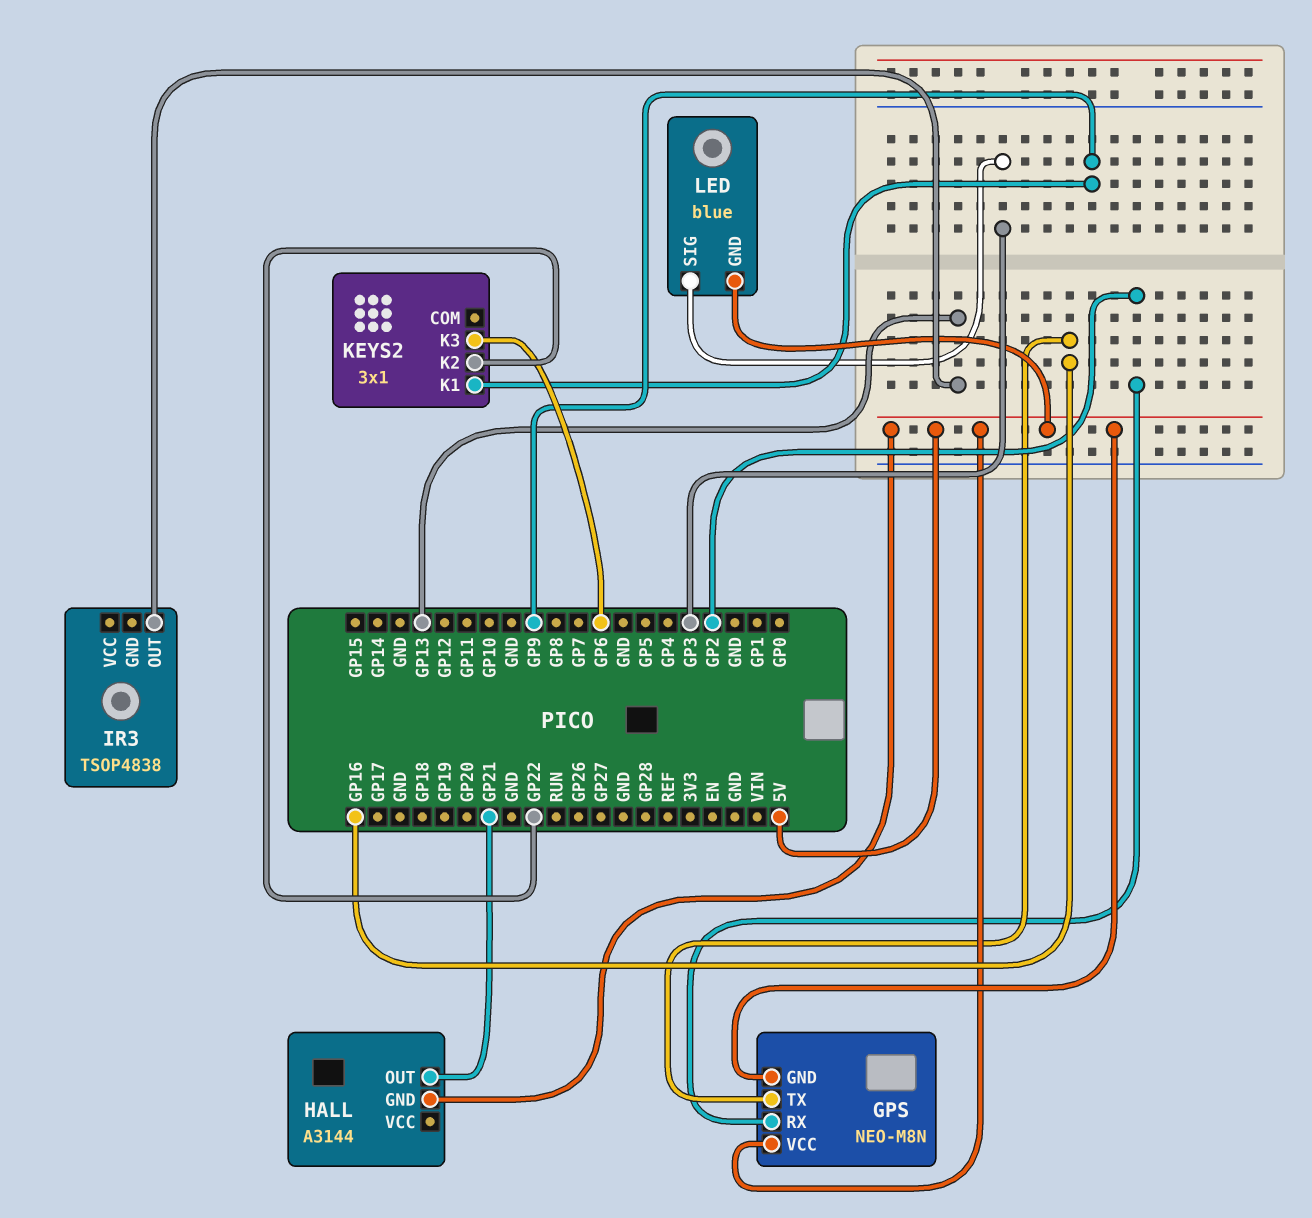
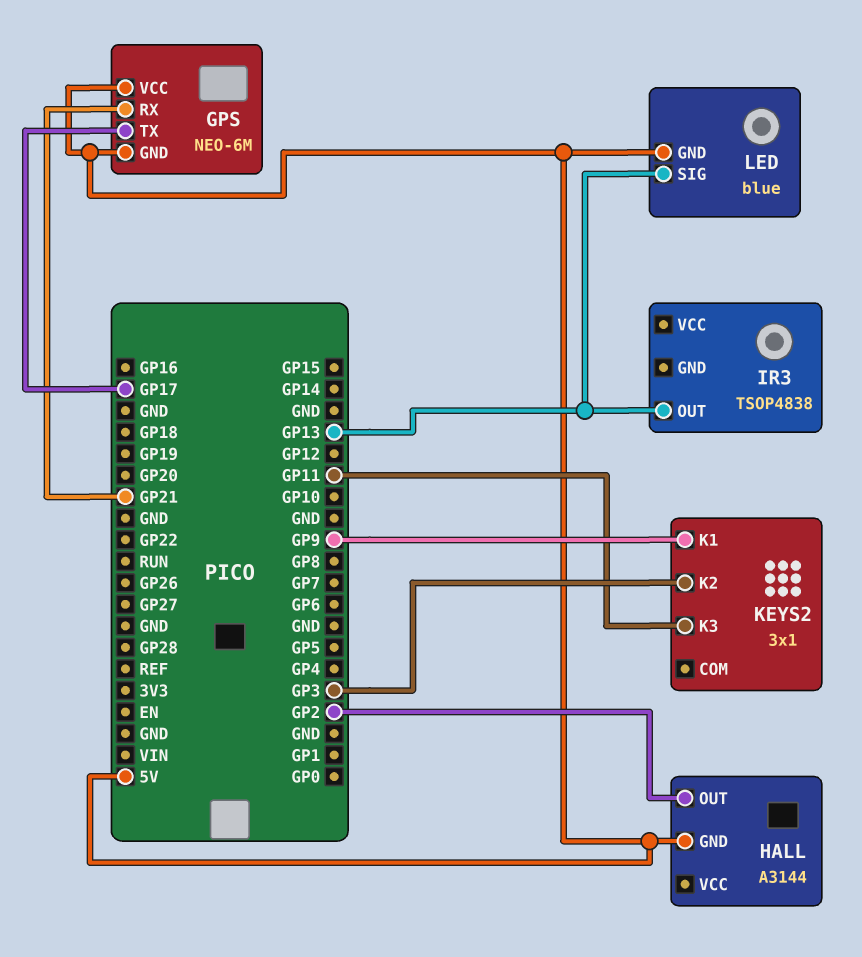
GPS: NEO-M8N -> NEO-6M
GPS pin RX: GP2 -> GP21
GPS pin TX: GP16 -> GP17
HALL pin OUT: GP21 -> GP2
KEYS2 pin K2: GP22 -> GP3
KEYS2 pin K3: GP6 -> GP11
LED pin SIG: GP3 -> GP13

